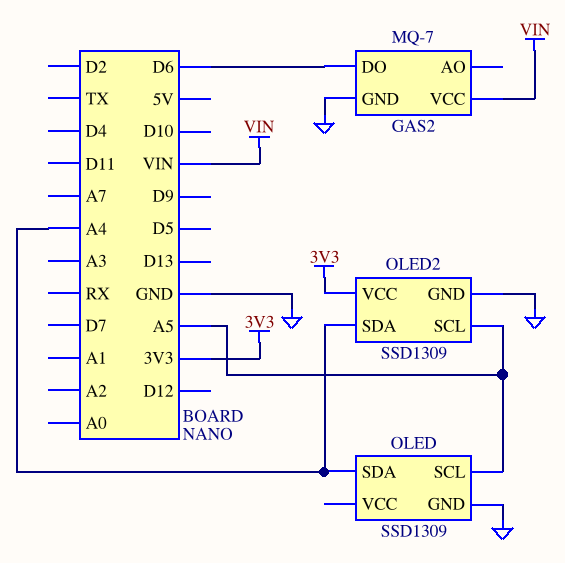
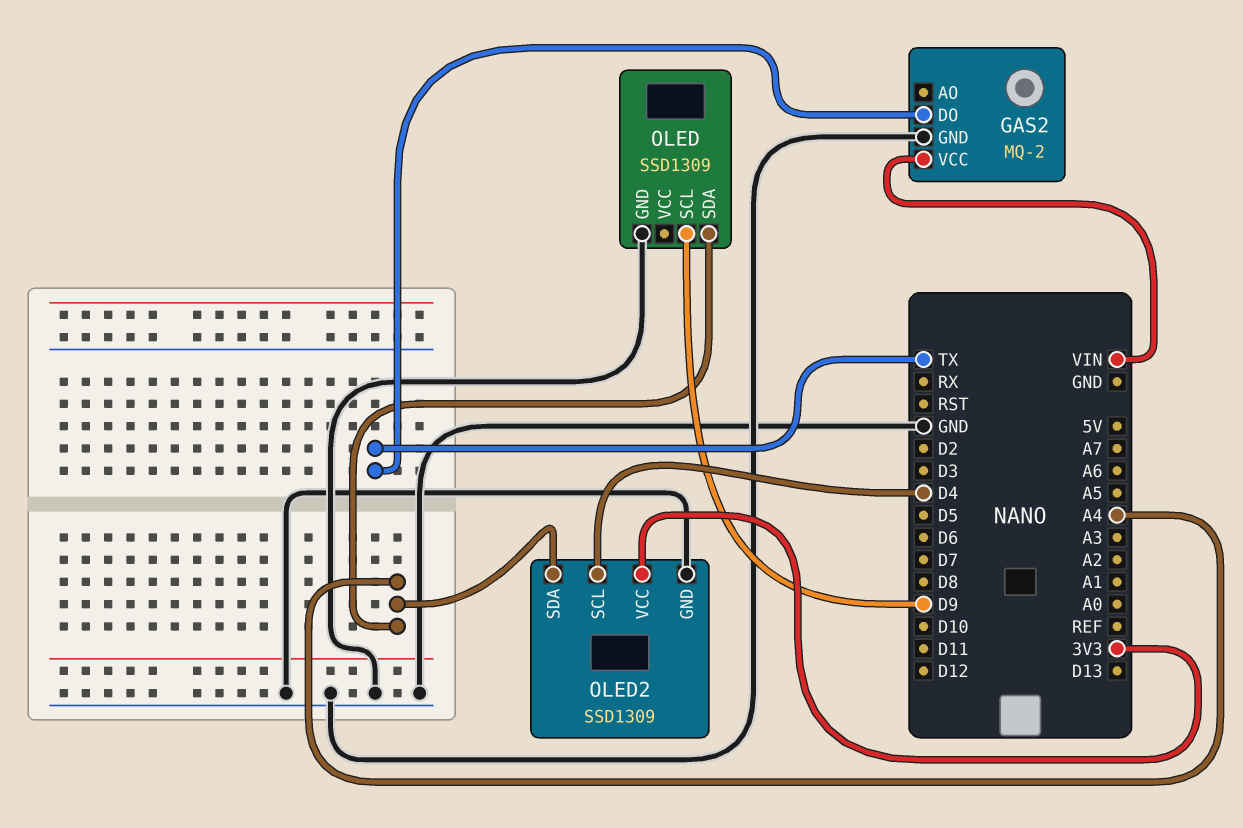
GAS2: MQ-7 -> MQ-2
GAS2 pin DO: D6 -> TX
OLED pin SCL: A5 -> D9
OLED2 pin SCL: A5 -> D4

